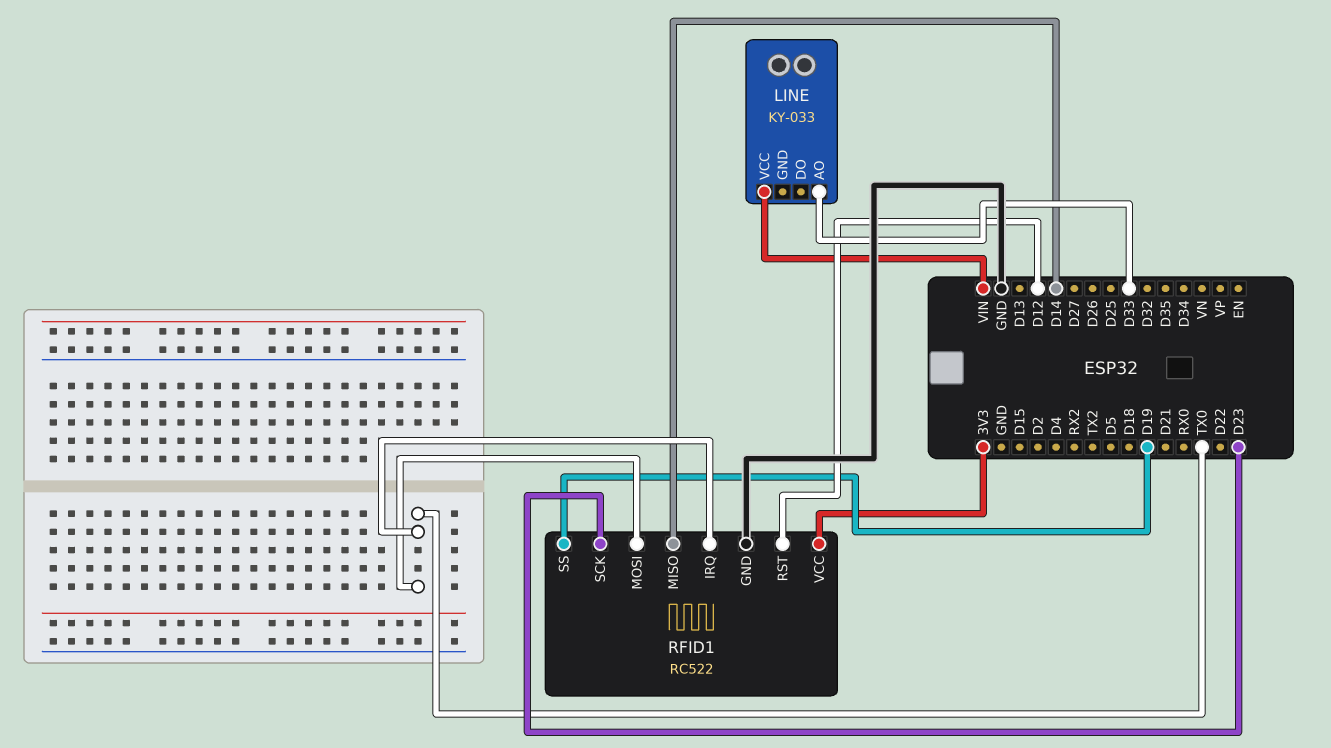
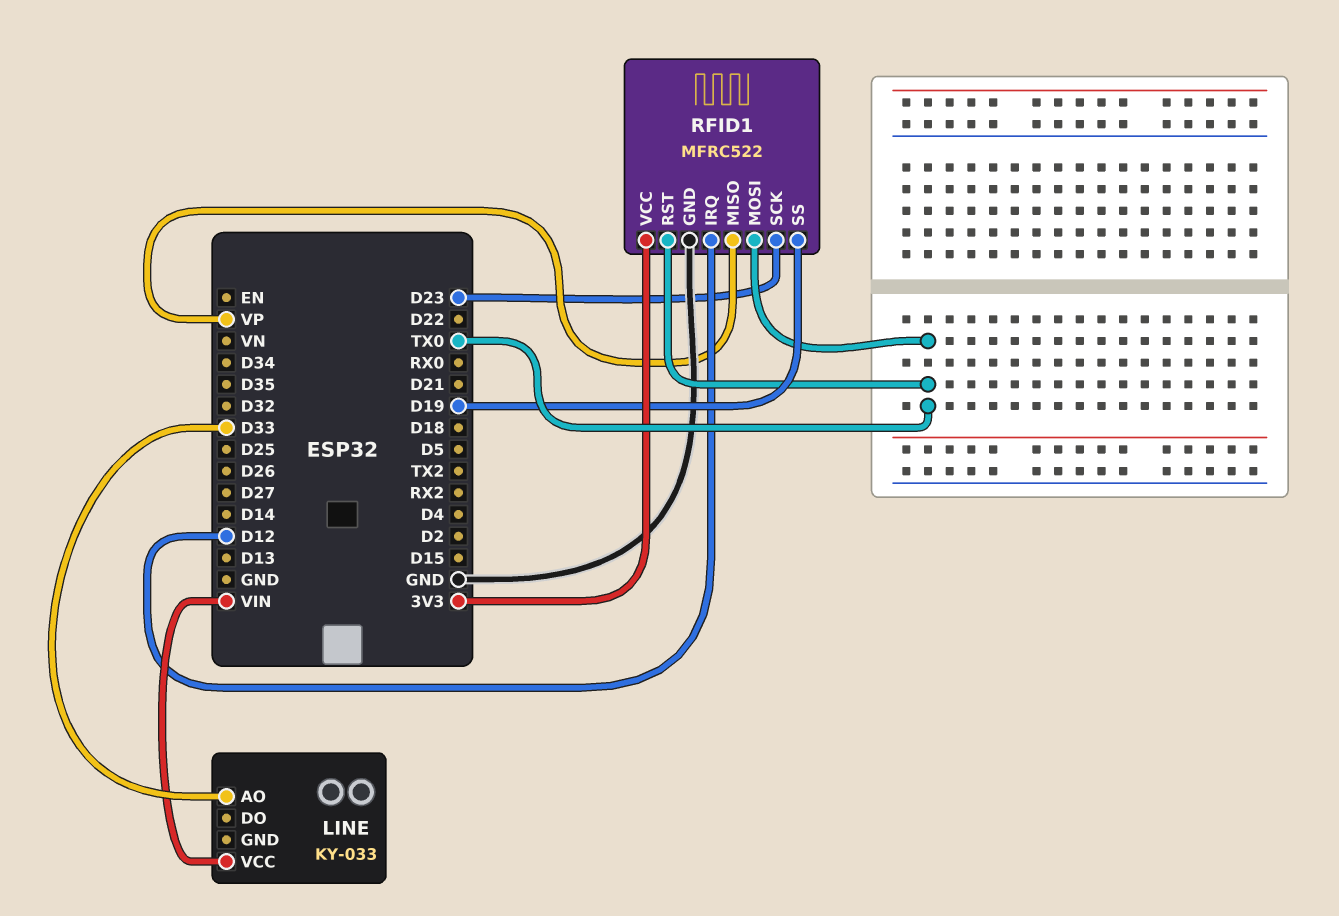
RFID1: RC522 -> MFRC522
RFID1 pin IRQ: TX0 -> D12
RFID1 pin MISO: D14 -> VP
RFID1 pin RST: D12 -> TX0

